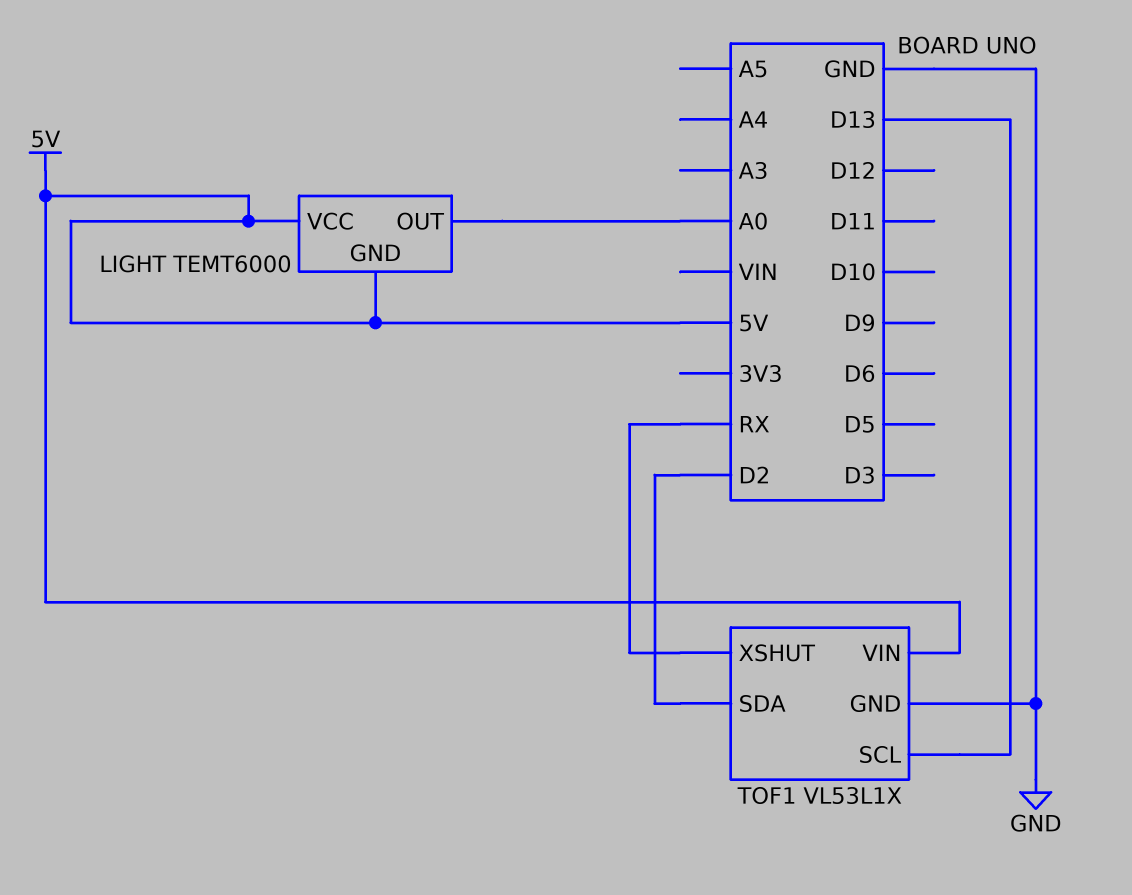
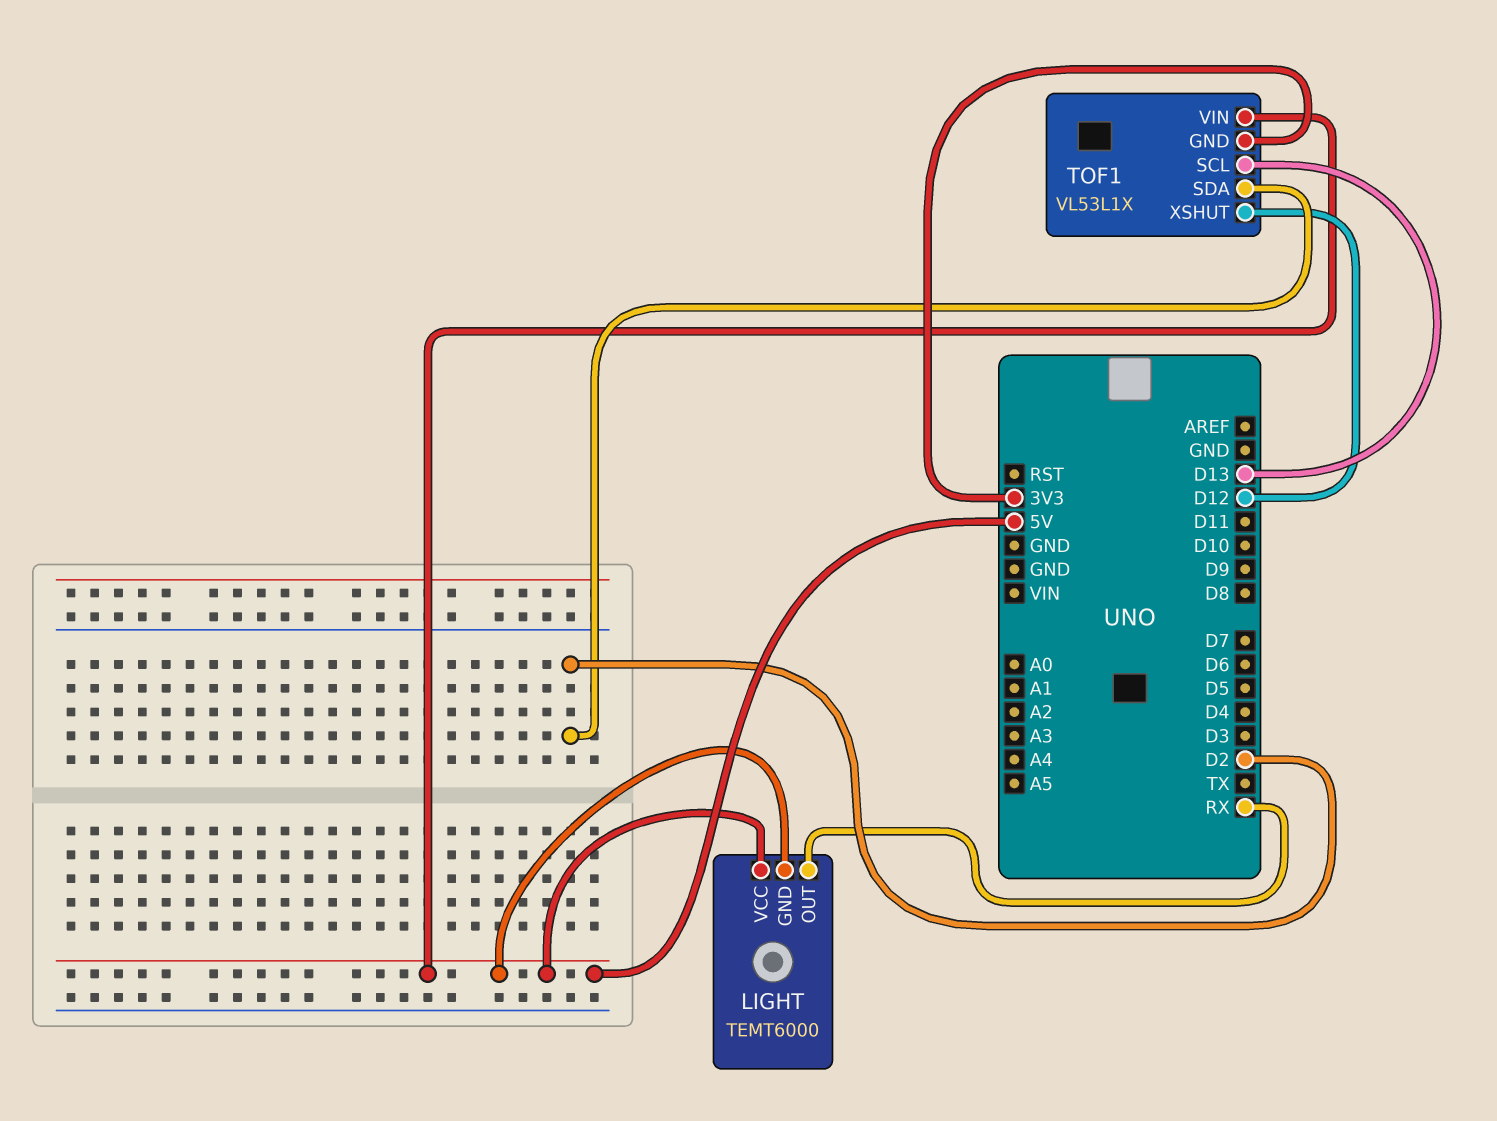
LIGHT pin OUT: A0 -> RX
TOF1 pin GND: GND -> 3V3
TOF1 pin XSHUT: RX -> D12

